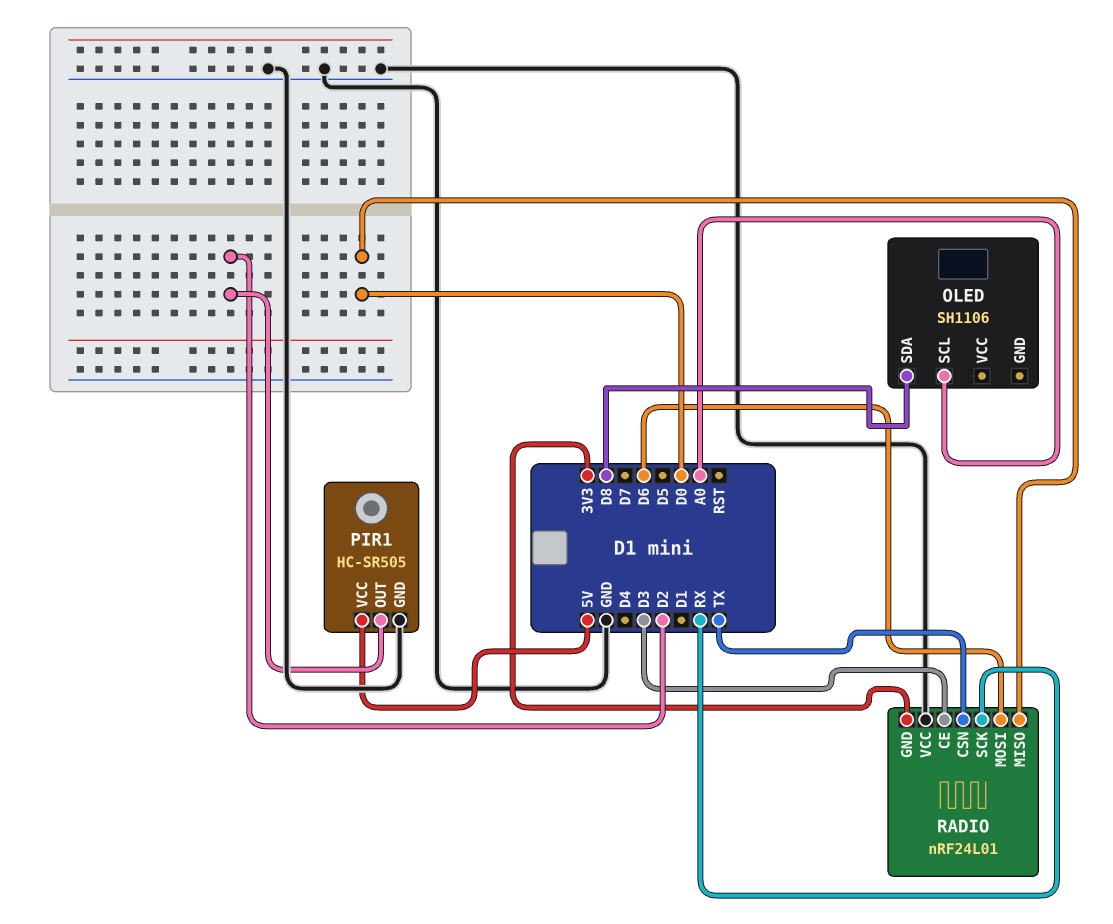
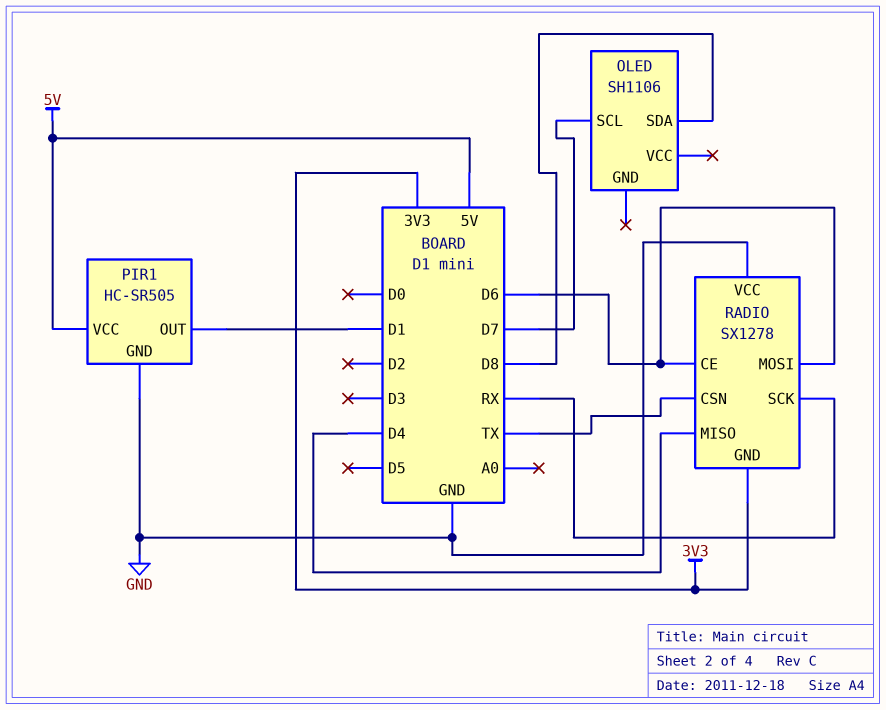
OLED pin SCL: A0 -> D7
PIR1 pin OUT: D2 -> D1
RADIO: nRF24L01 -> SX1278
RADIO pin CE: D3 -> D6
RADIO pin MISO: D0 -> D4

